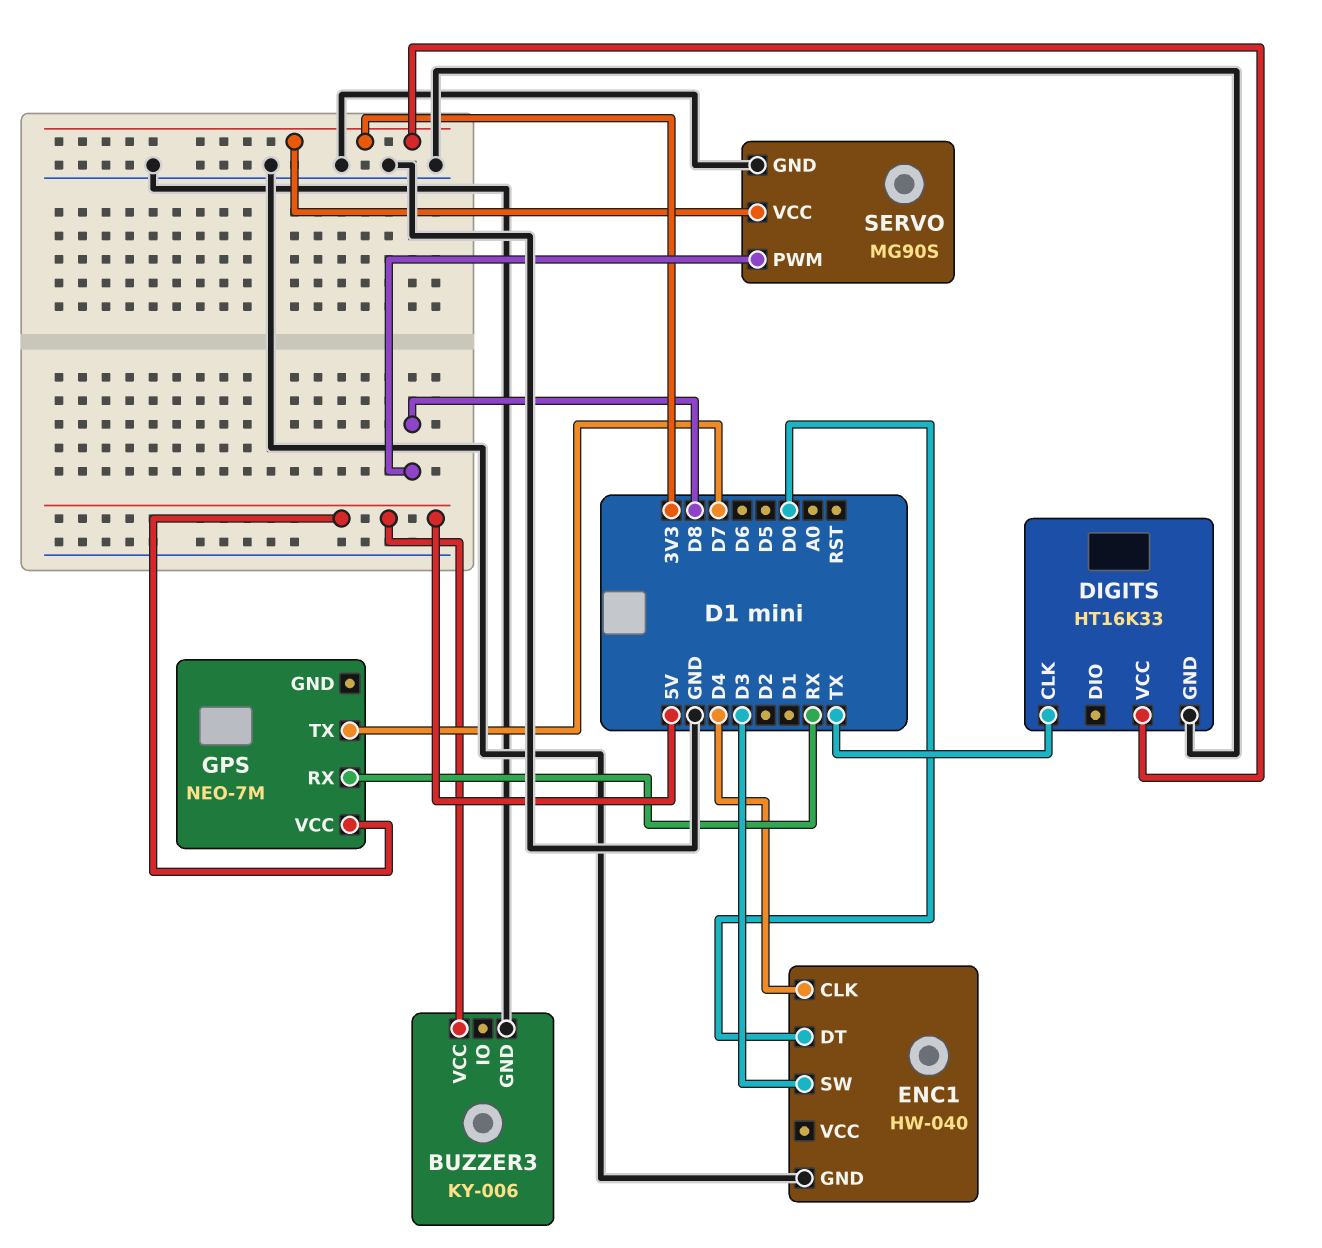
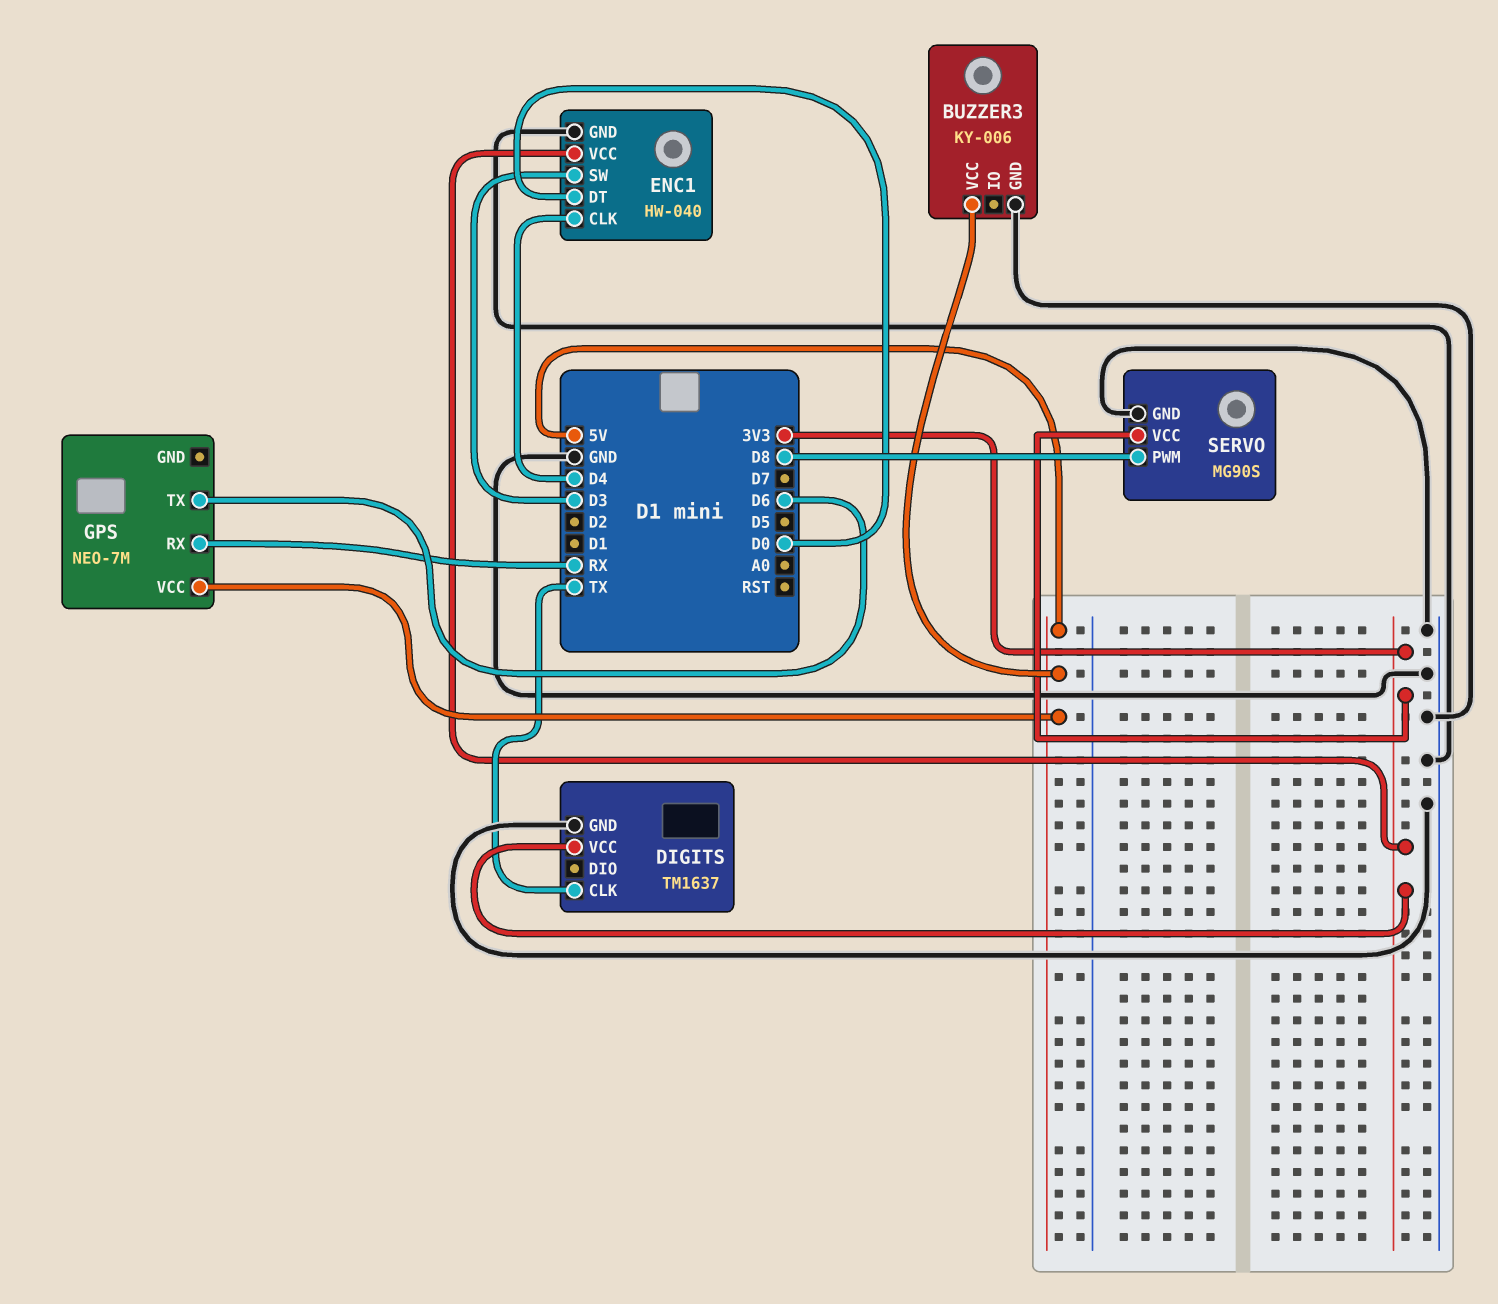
DIGITS: HT16K33 -> TM1637
ENC1 pin VCC: none -> 3V3
GPS pin TX: D7 -> D6

